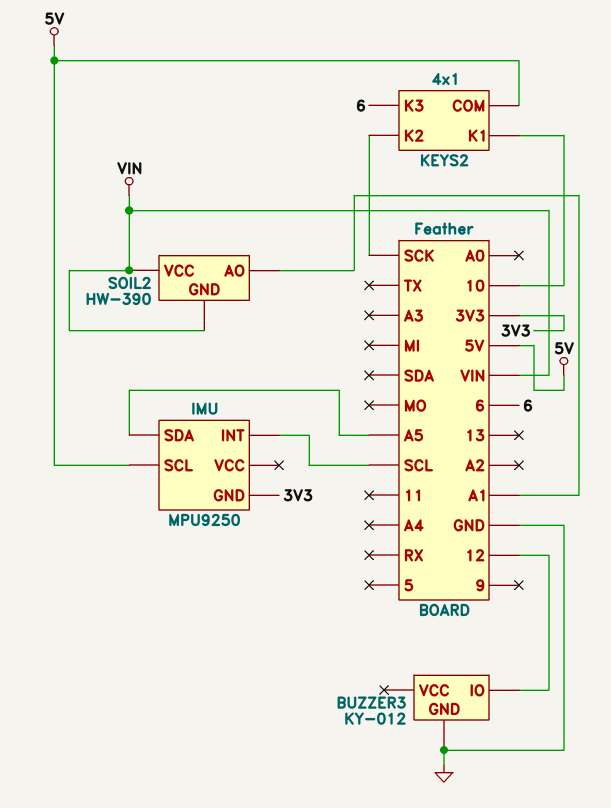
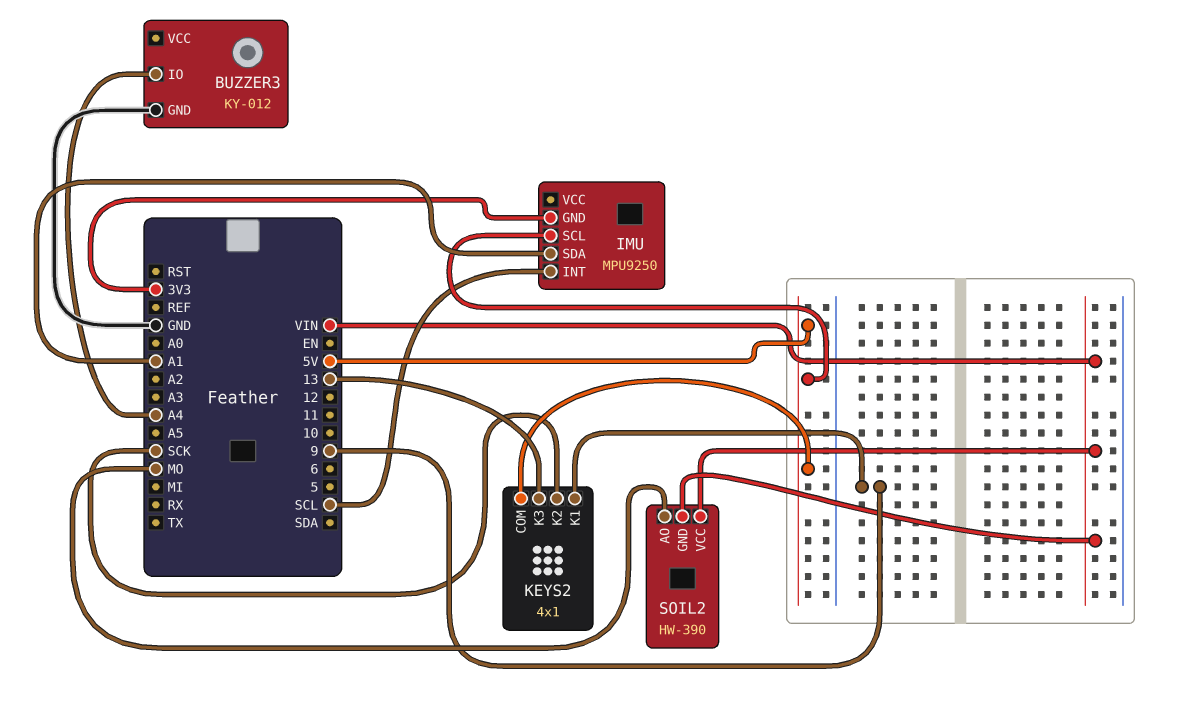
BUZZER3 pin IO: 12 -> A4
IMU pin SDA: A5 -> A1
KEYS2 pin K1: 10 -> 9
KEYS2 pin K3: 6 -> 13
SOIL2 pin AO: A1 -> MO

